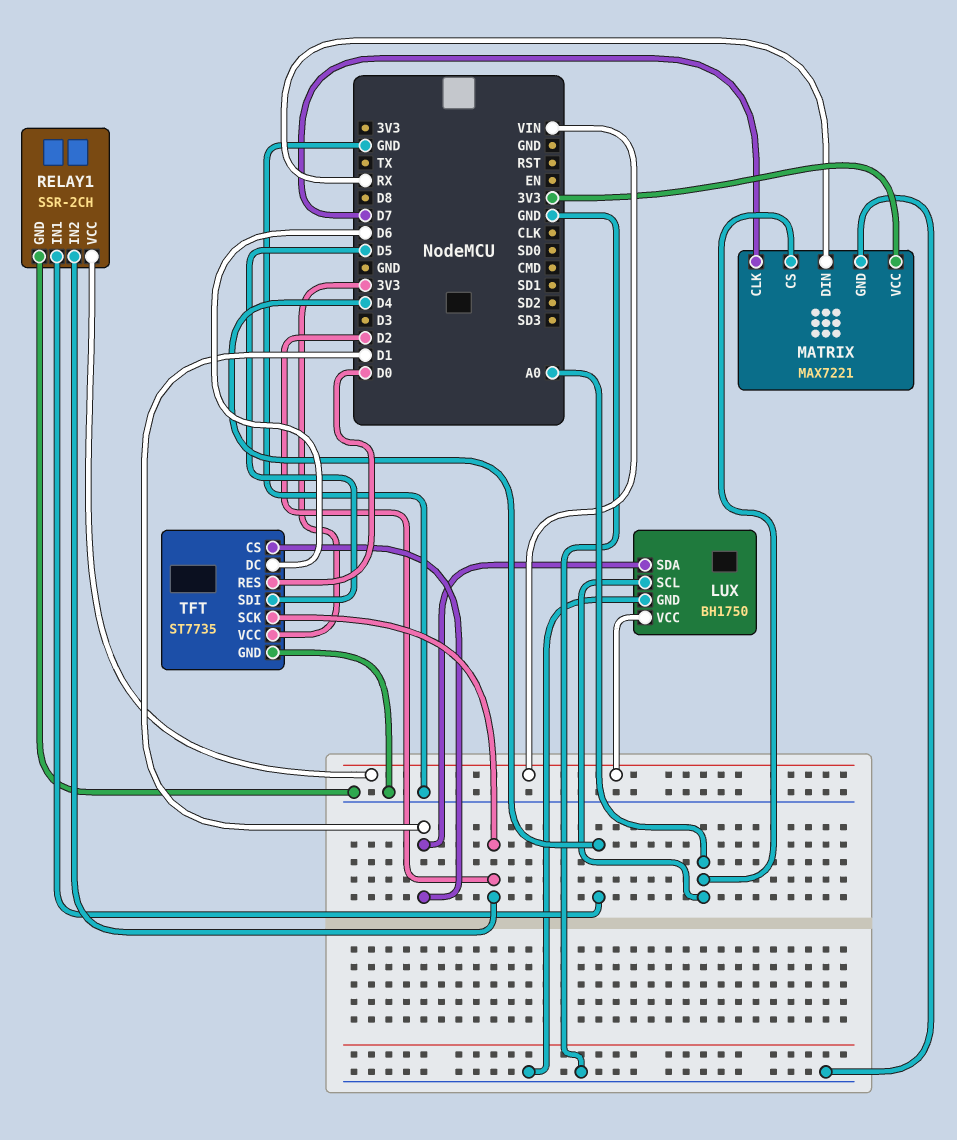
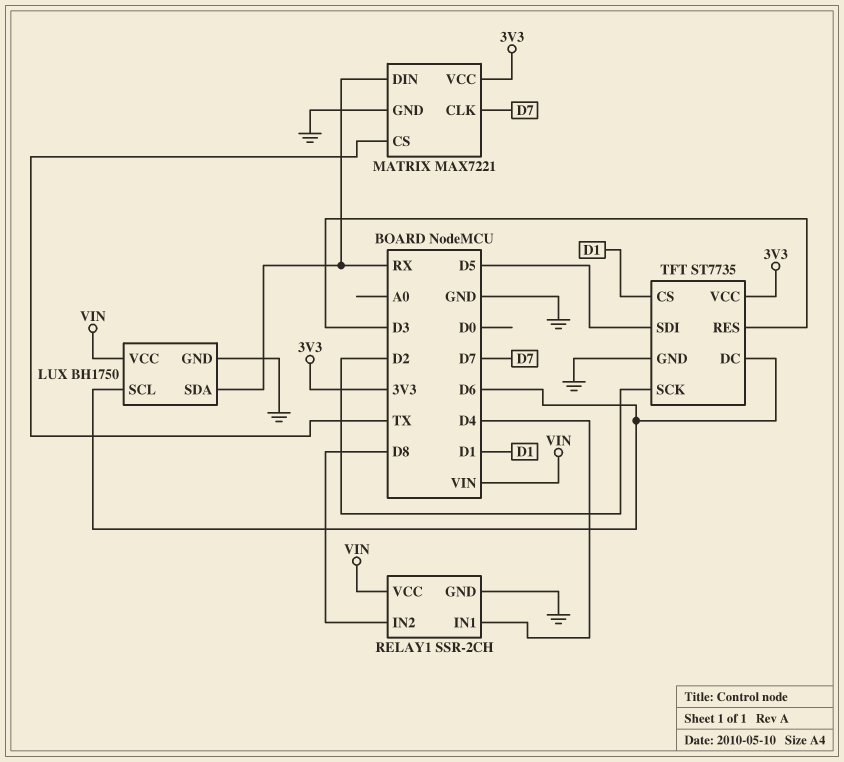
LUX pin SCL: A0 -> D6
LUX pin SDA: D1 -> RX
MATRIX pin CS: A0 -> TX
RELAY1 pin IN2: D2 -> D8
TFT pin RES: D0 -> D3

